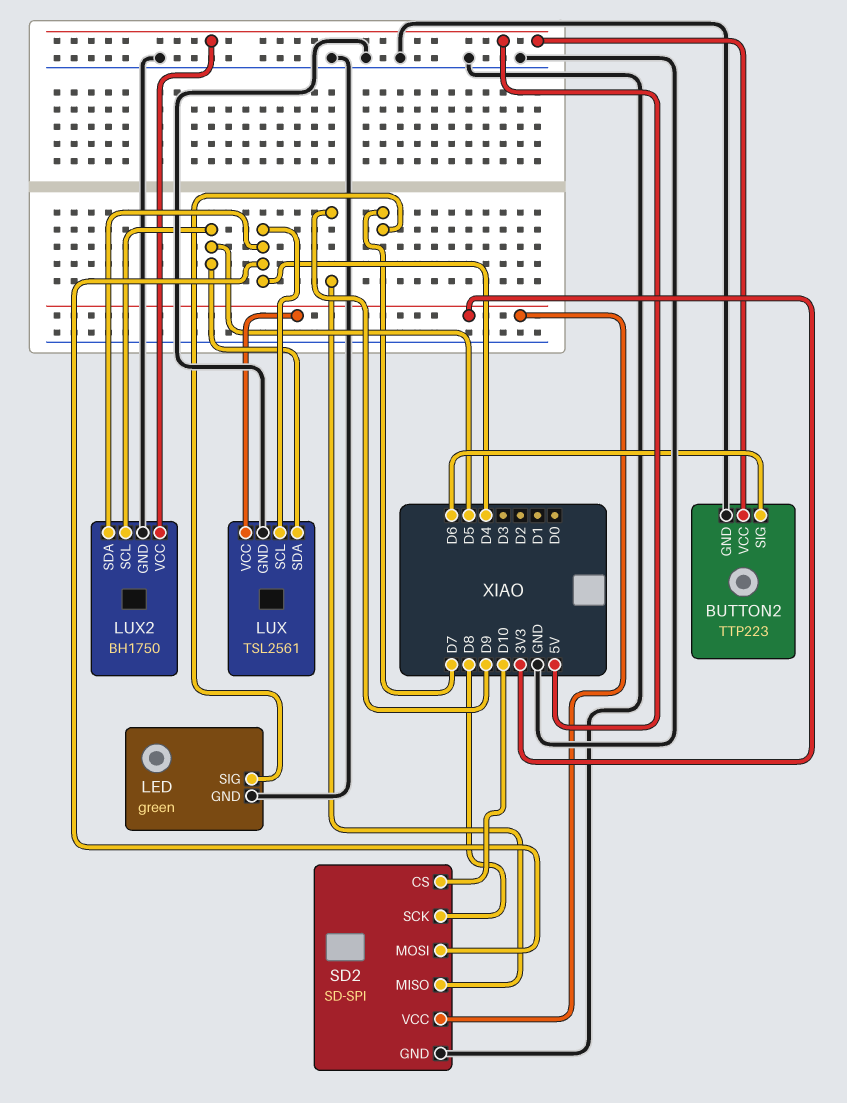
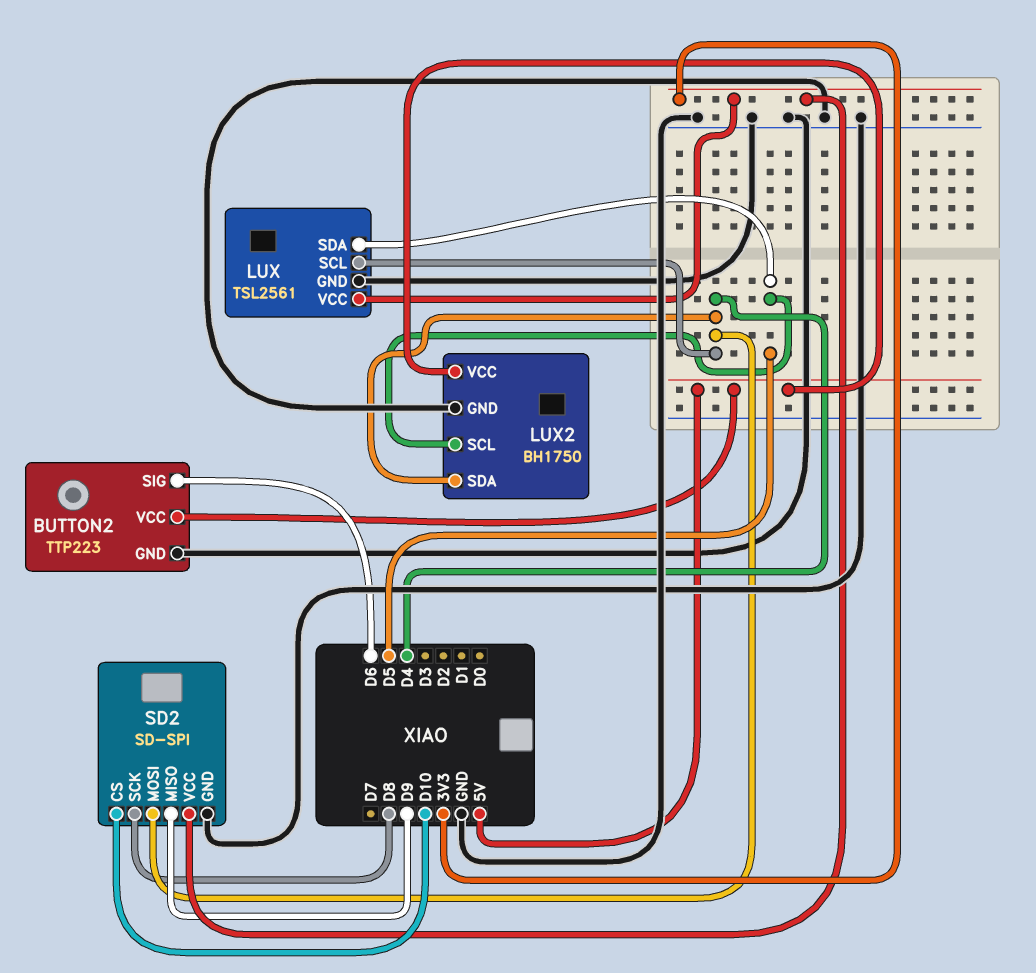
LED: green -> none
LED pin GND: GND -> none
LED pin SIG: D7 -> none

